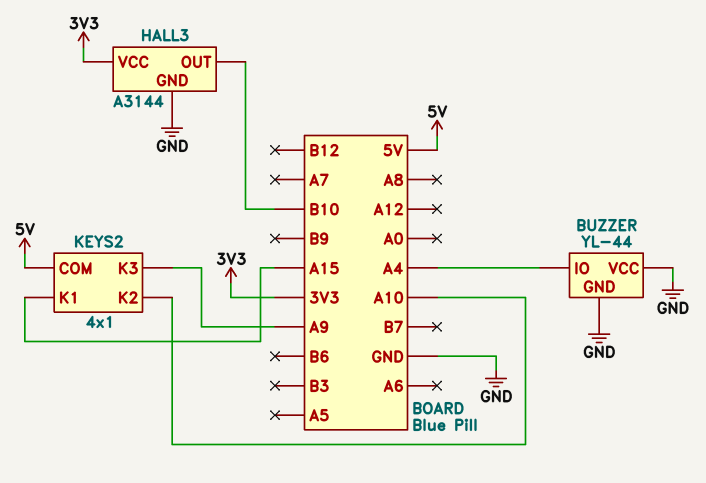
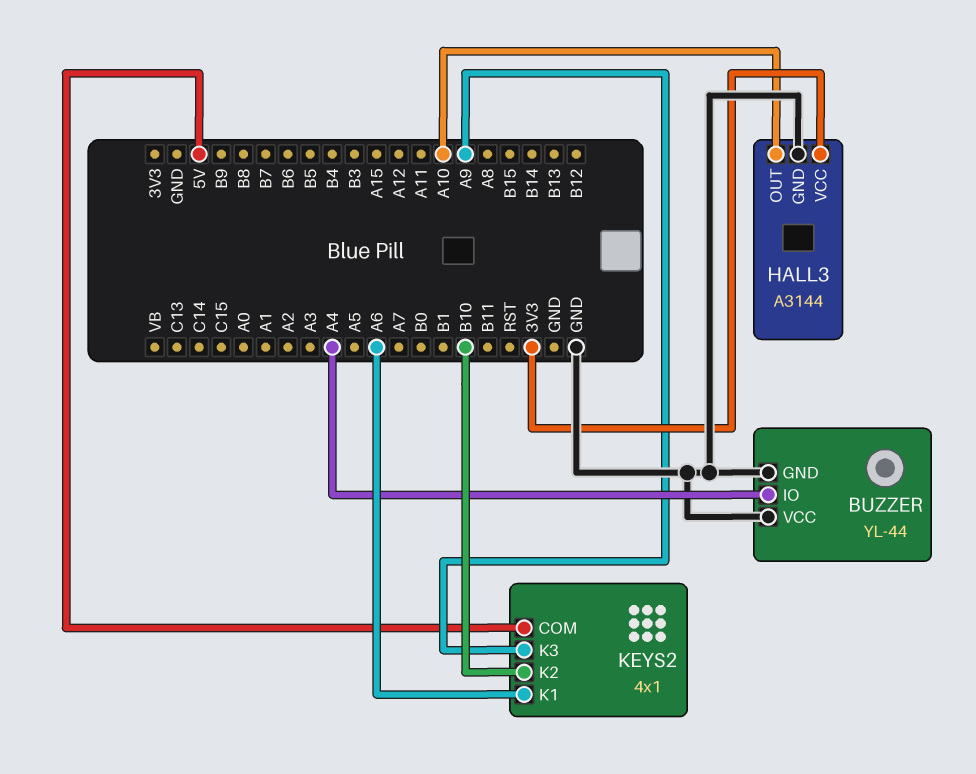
HALL3 pin OUT: B10 -> A10
KEYS2 pin K1: A15 -> A6
KEYS2 pin K2: A10 -> B10

